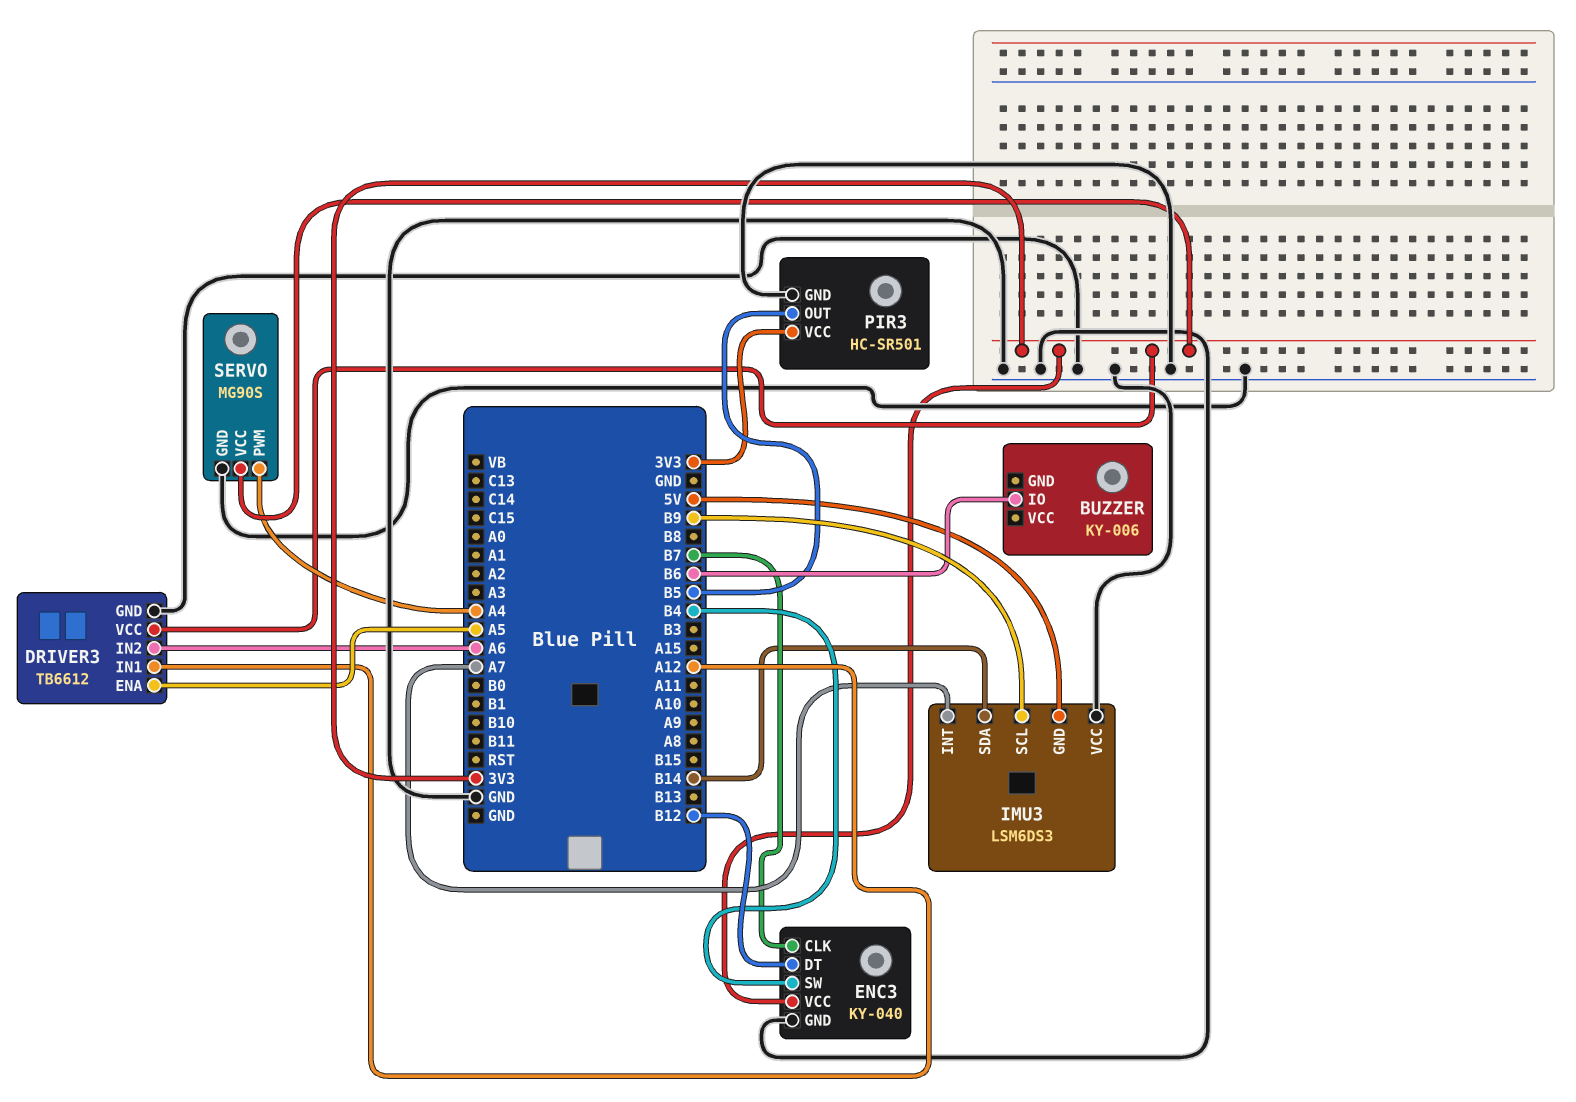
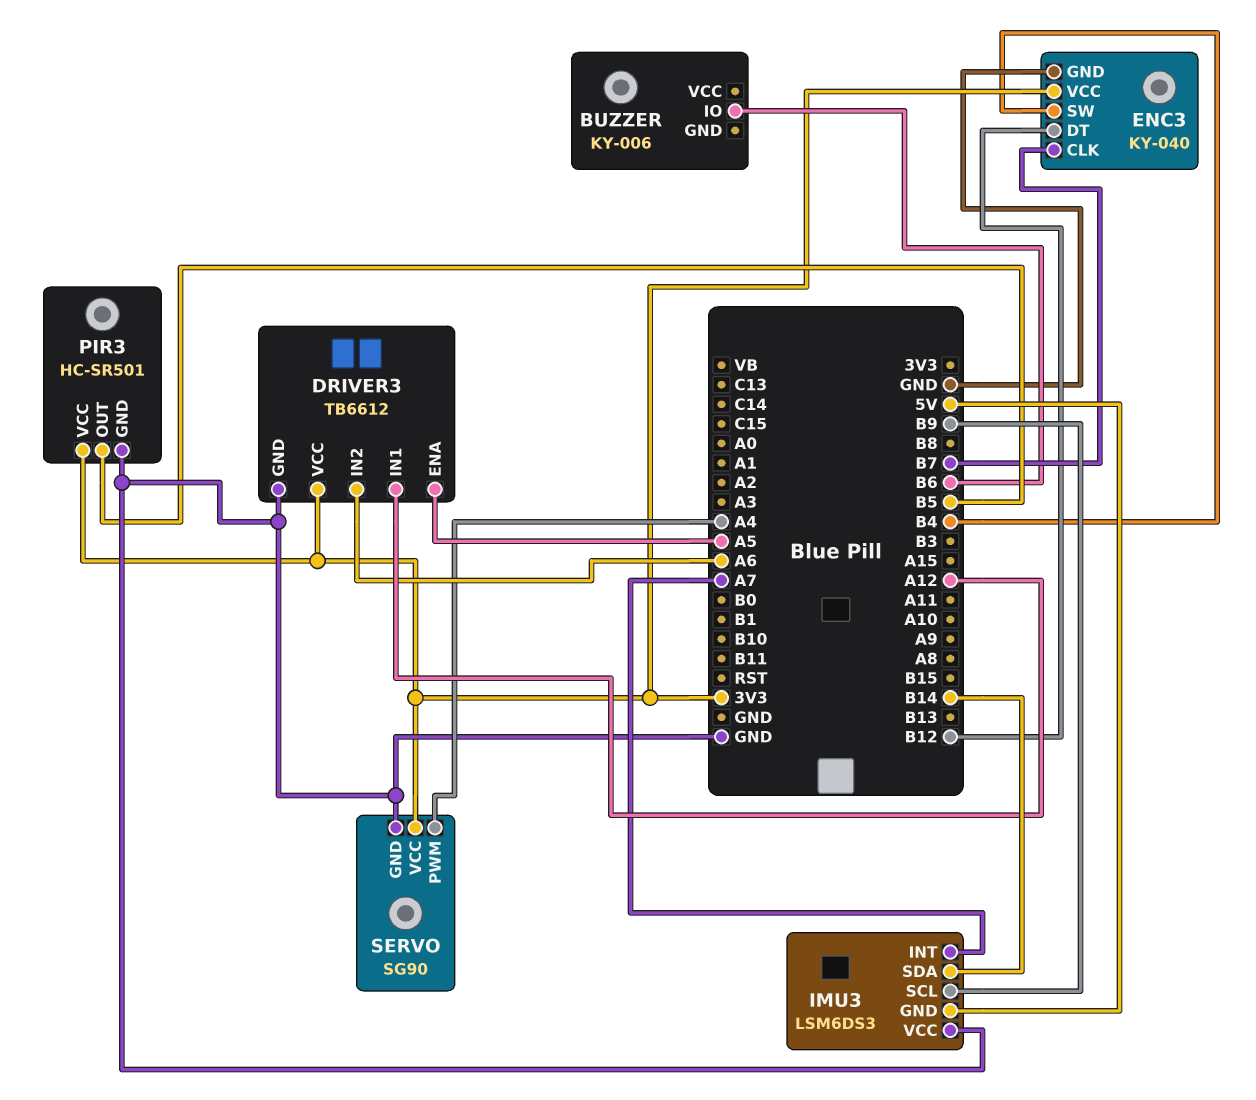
SERVO: MG90S -> SG90

